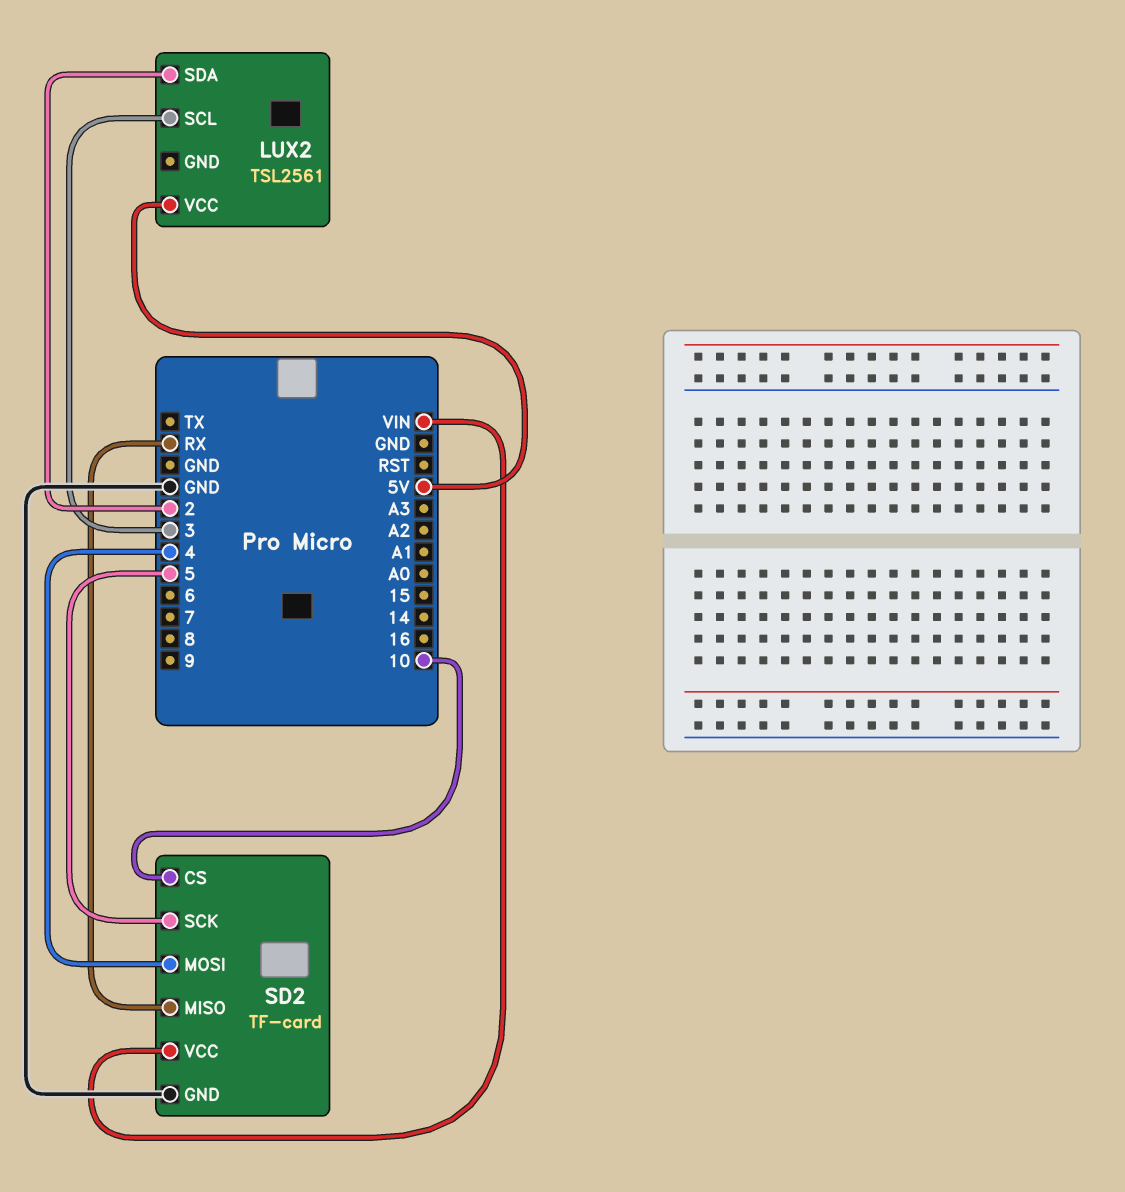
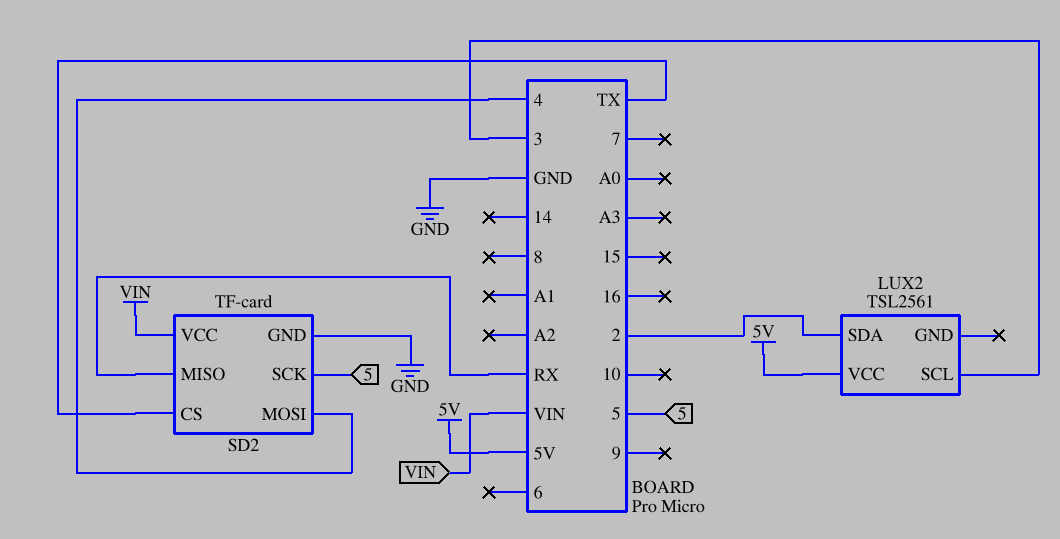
SD2 pin CS: 10 -> TX

